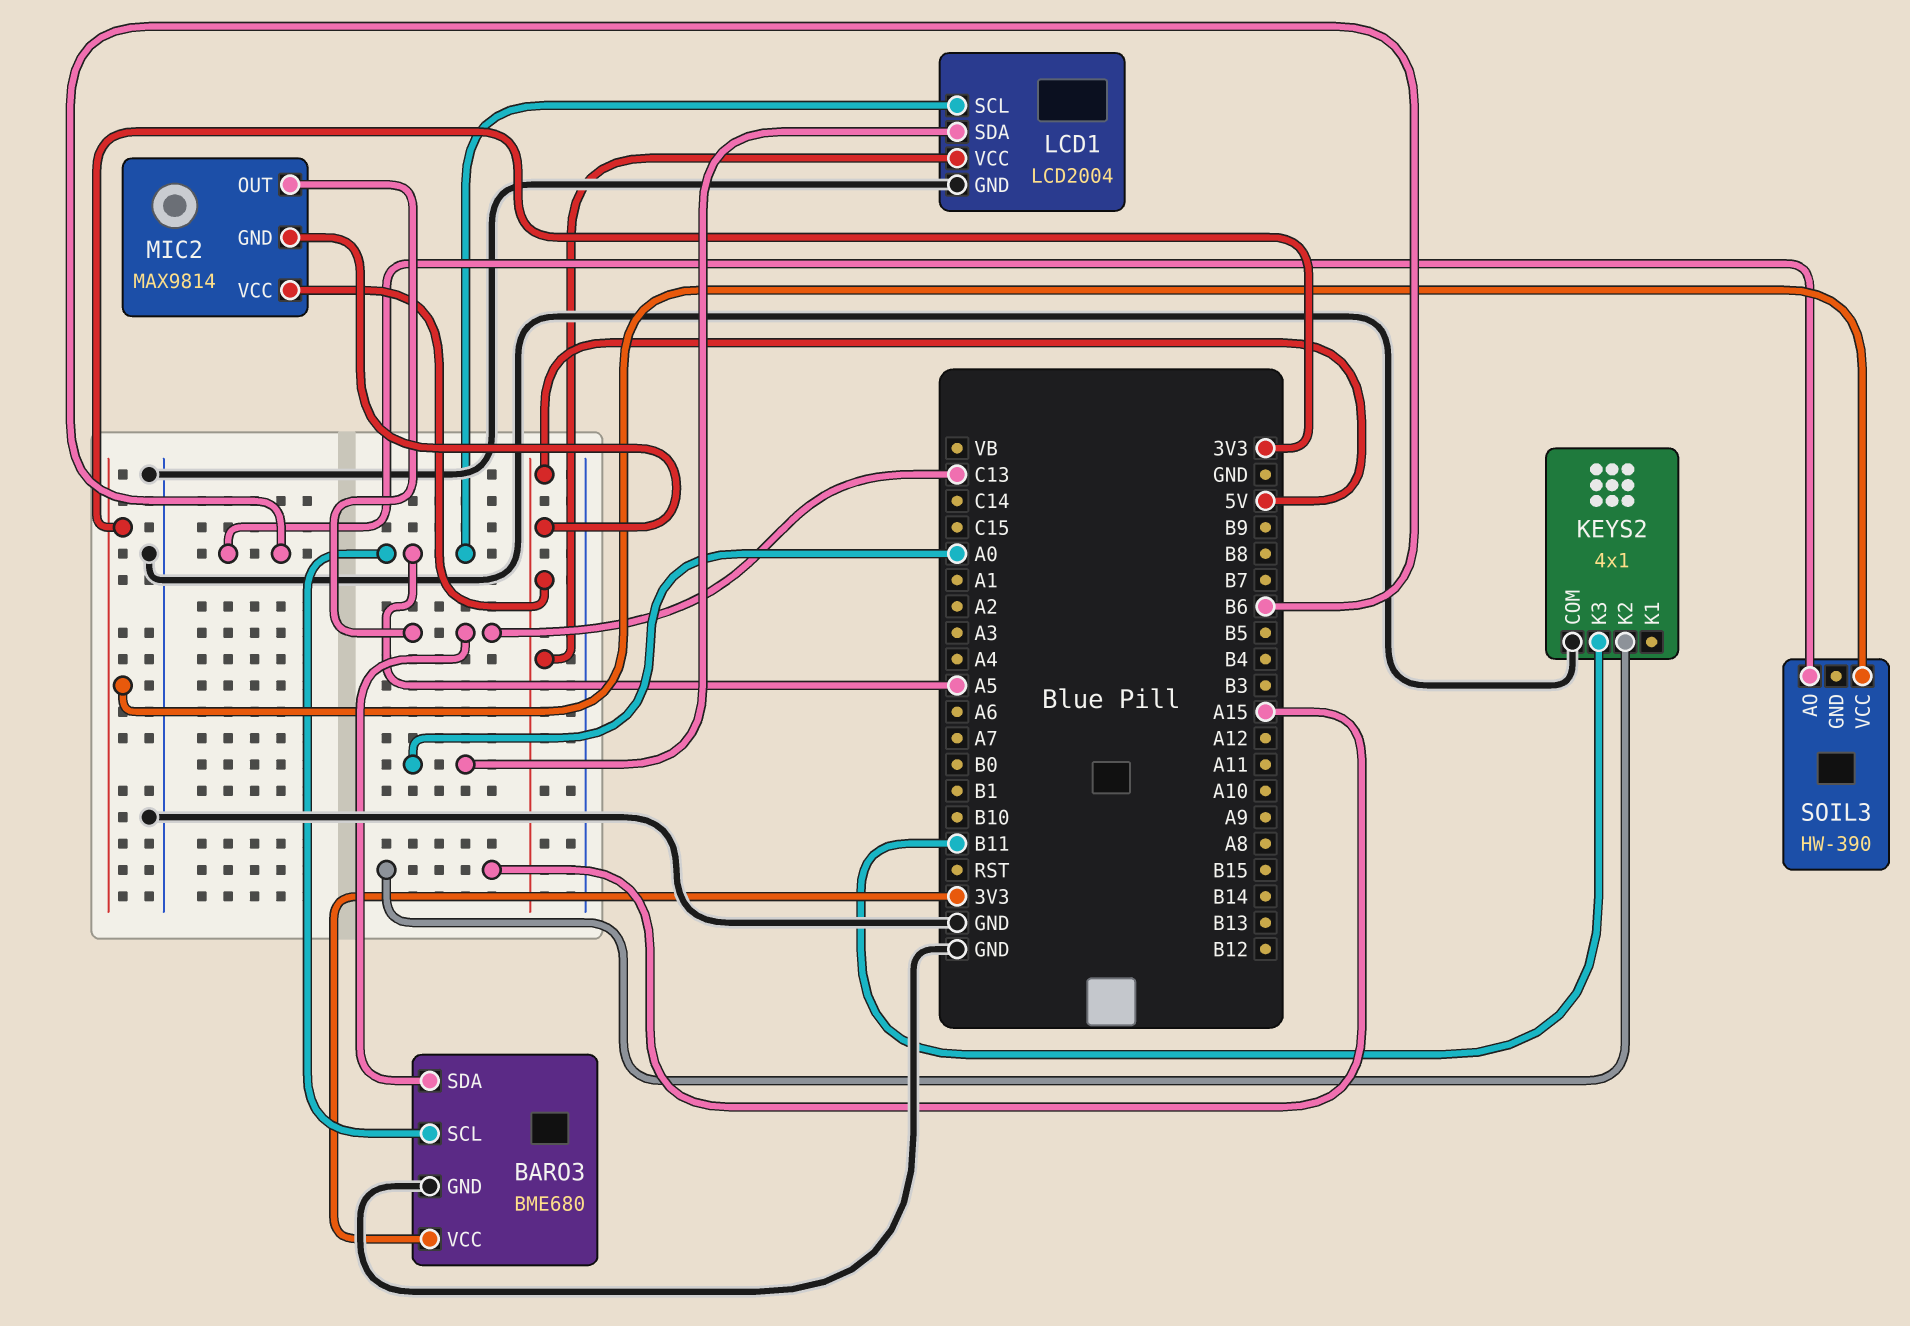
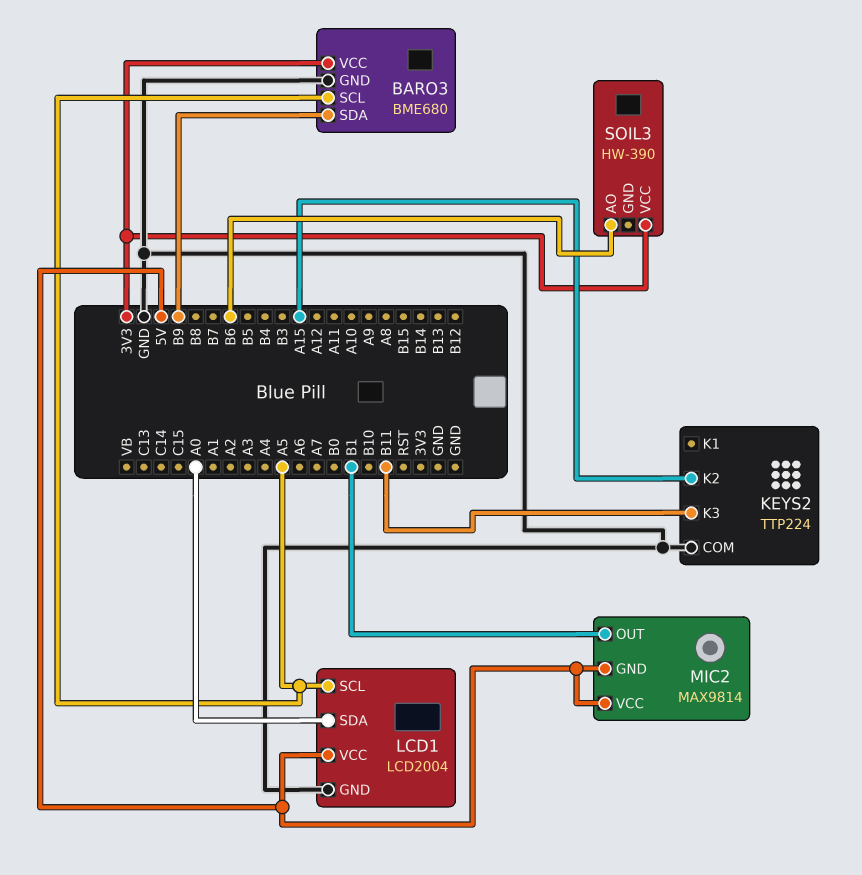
BARO3 pin SDA: C13 -> B9
KEYS2: 4x1 -> TTP224
MIC2 pin OUT: C13 -> B1

